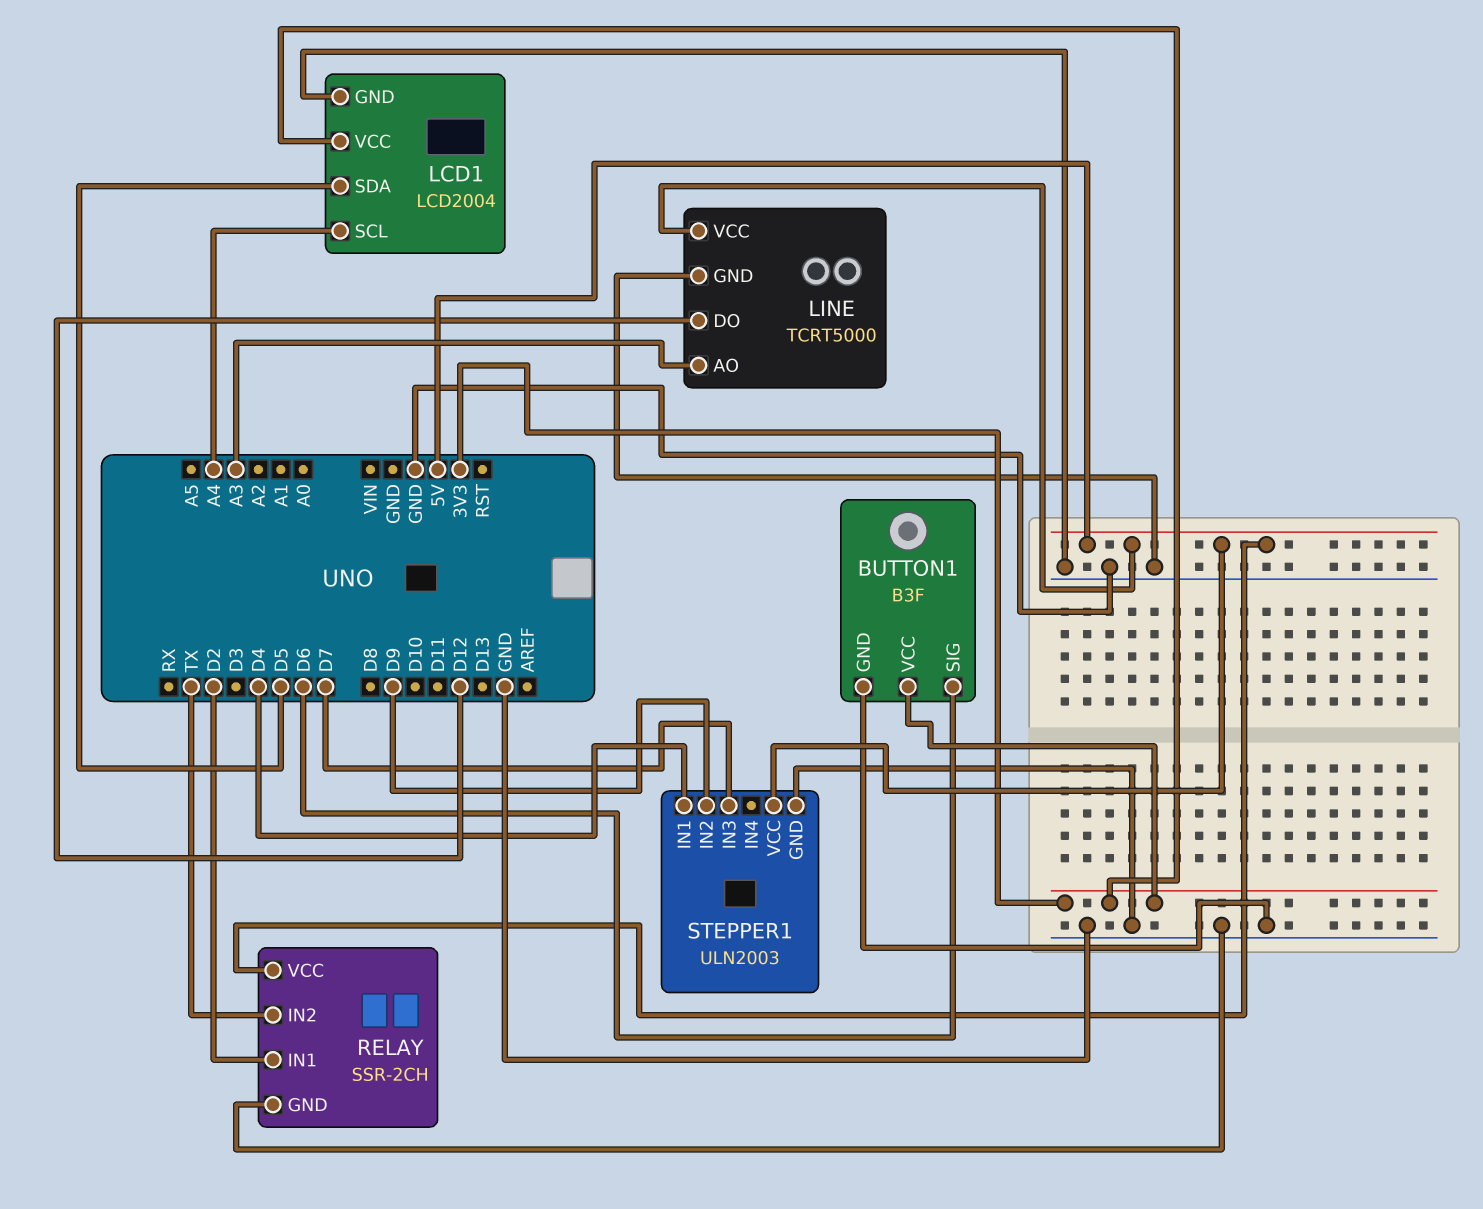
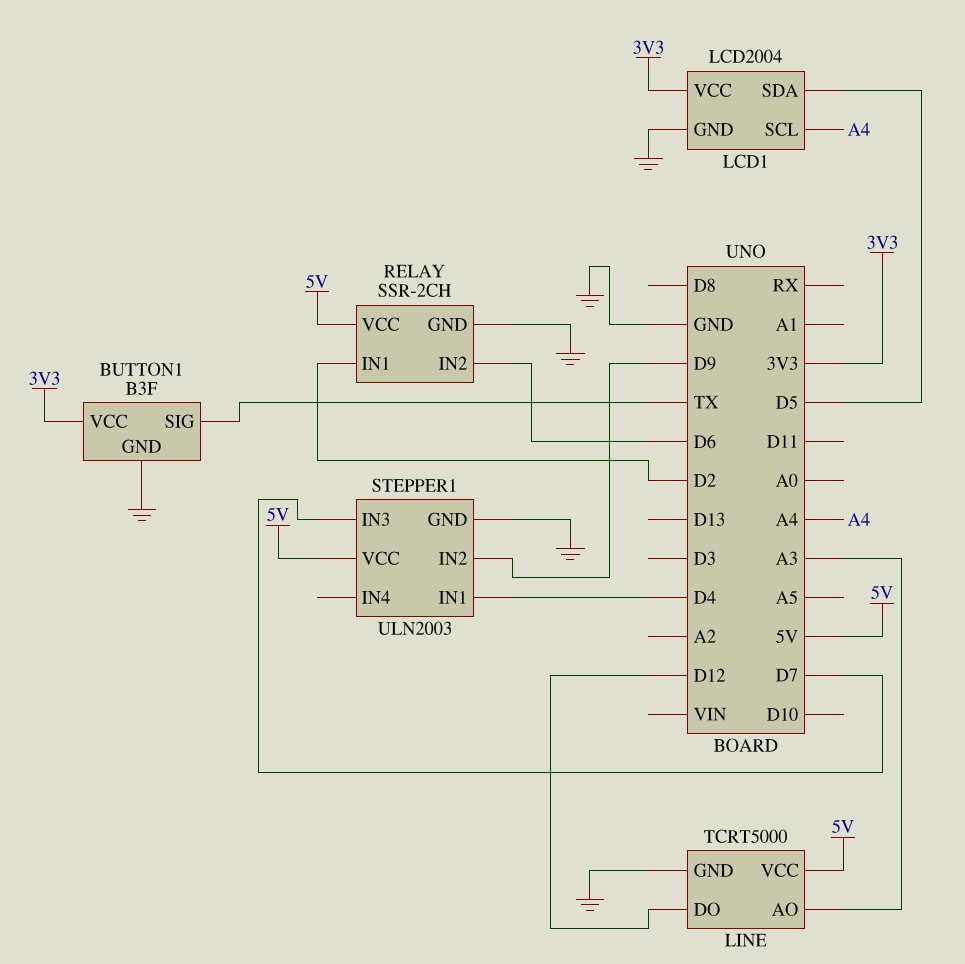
BUTTON1 pin SIG: D6 -> TX
RELAY pin IN2: TX -> D6

